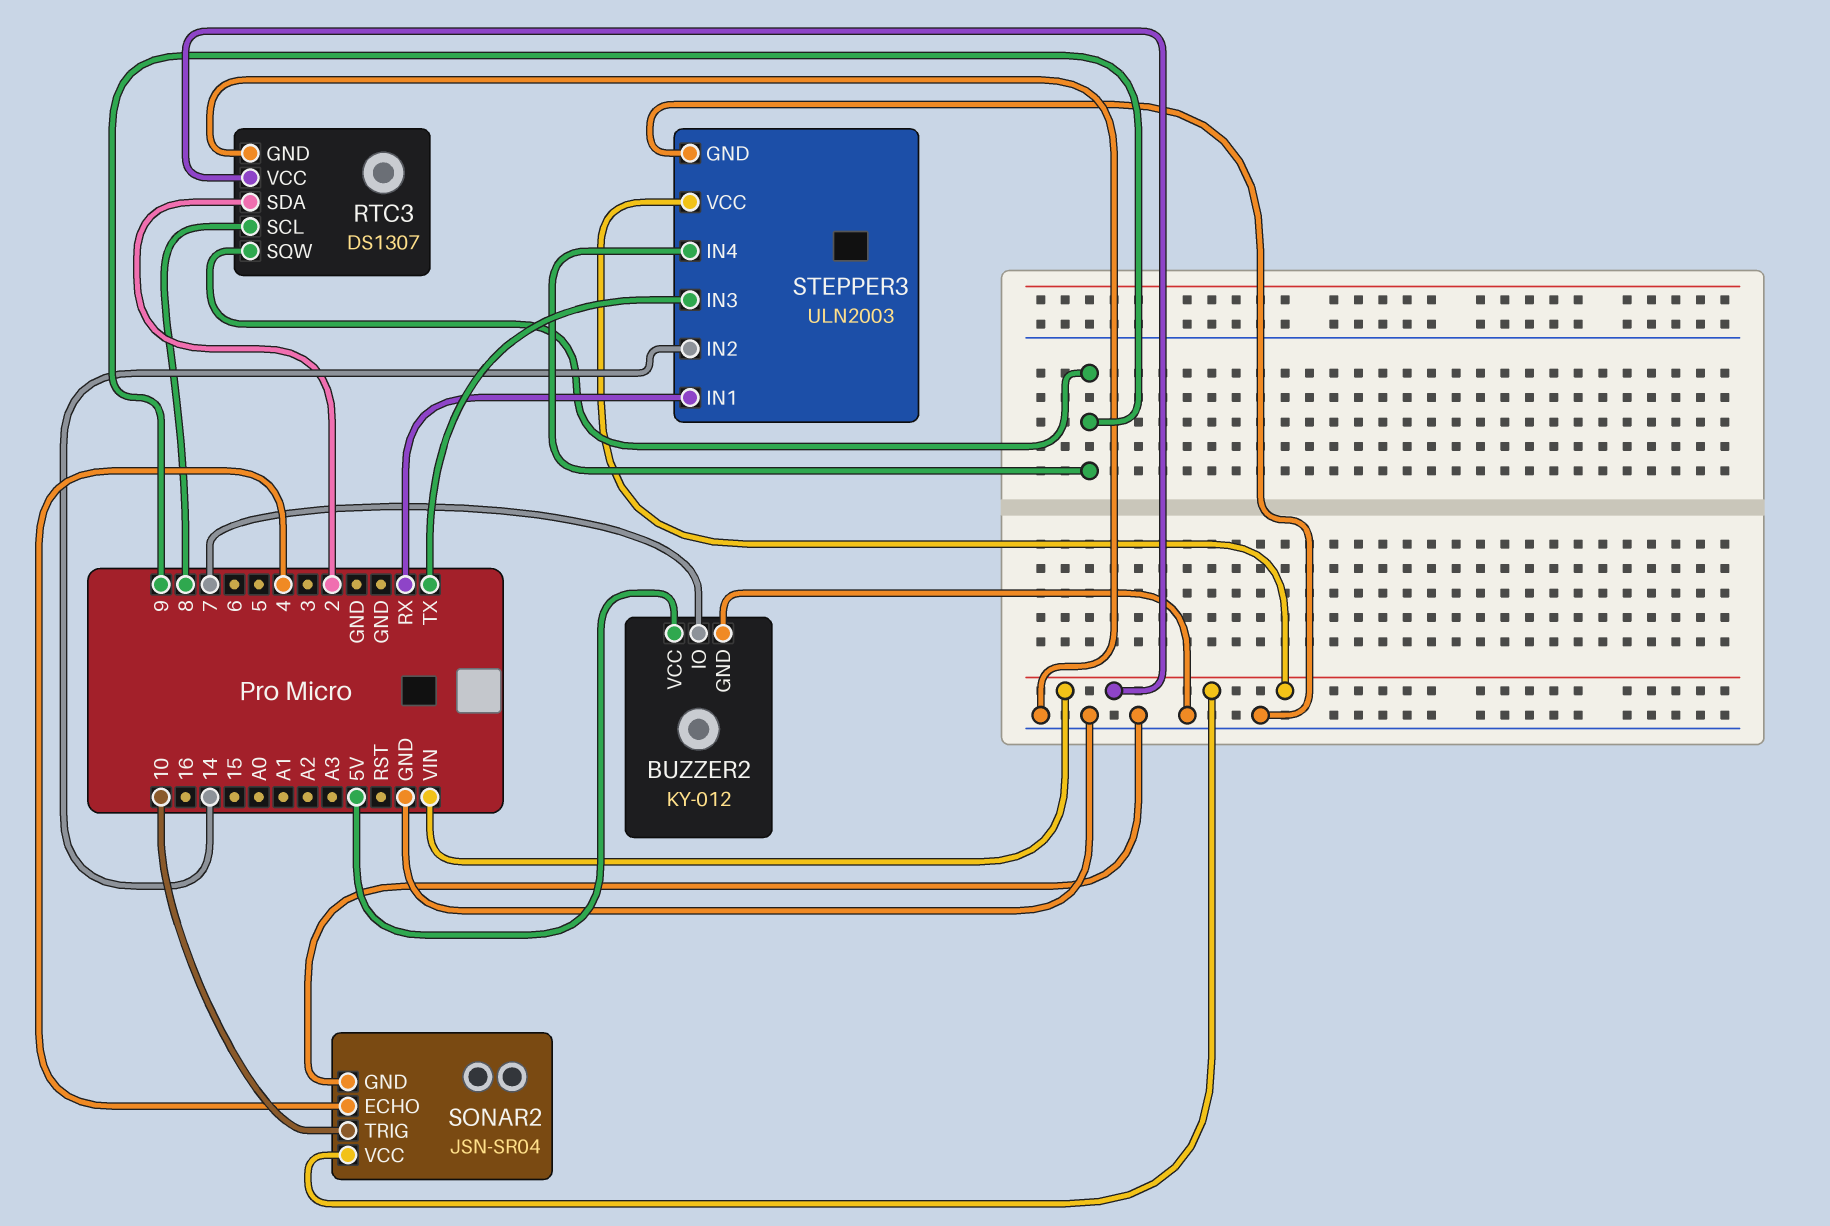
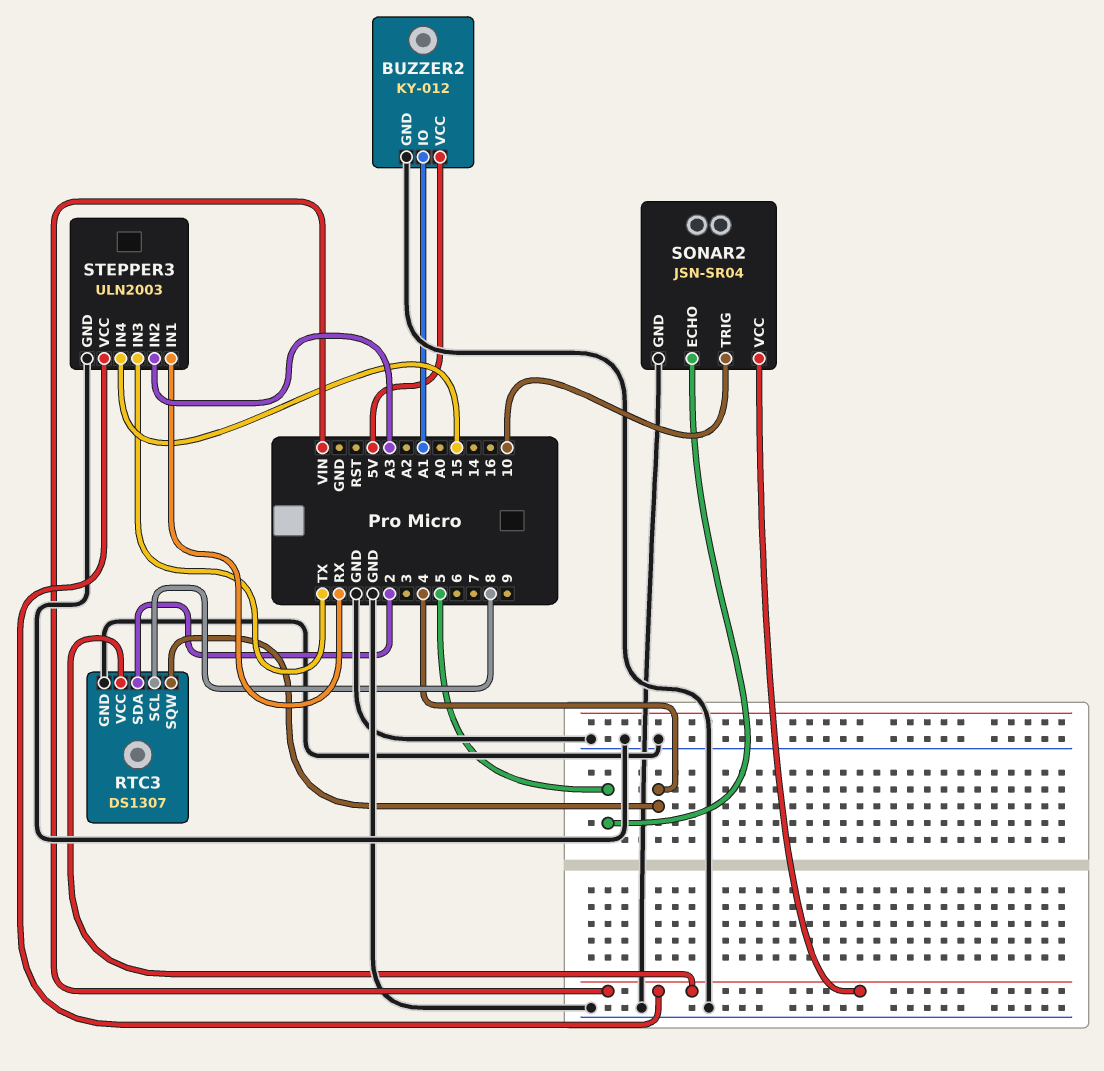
BUZZER2 pin IO: 7 -> A1
RTC3 pin SQW: 9 -> 4
SONAR2 pin ECHO: 4 -> 5
STEPPER3 pin IN2: 14 -> A3
STEPPER3 pin IN4: 9 -> 15

